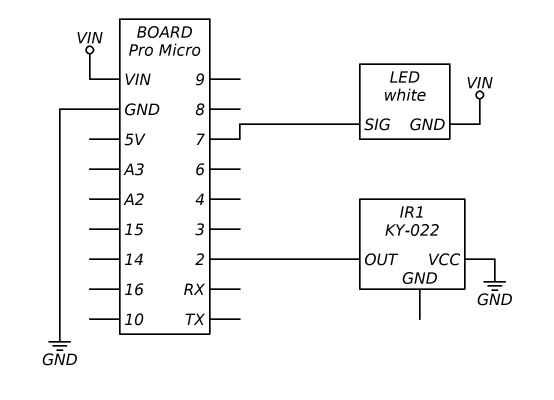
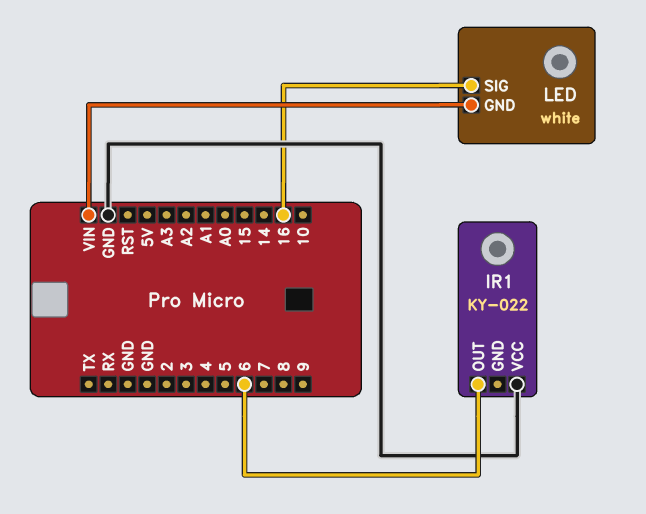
IR1 pin OUT: 2 -> 6
LED pin SIG: 7 -> 16

